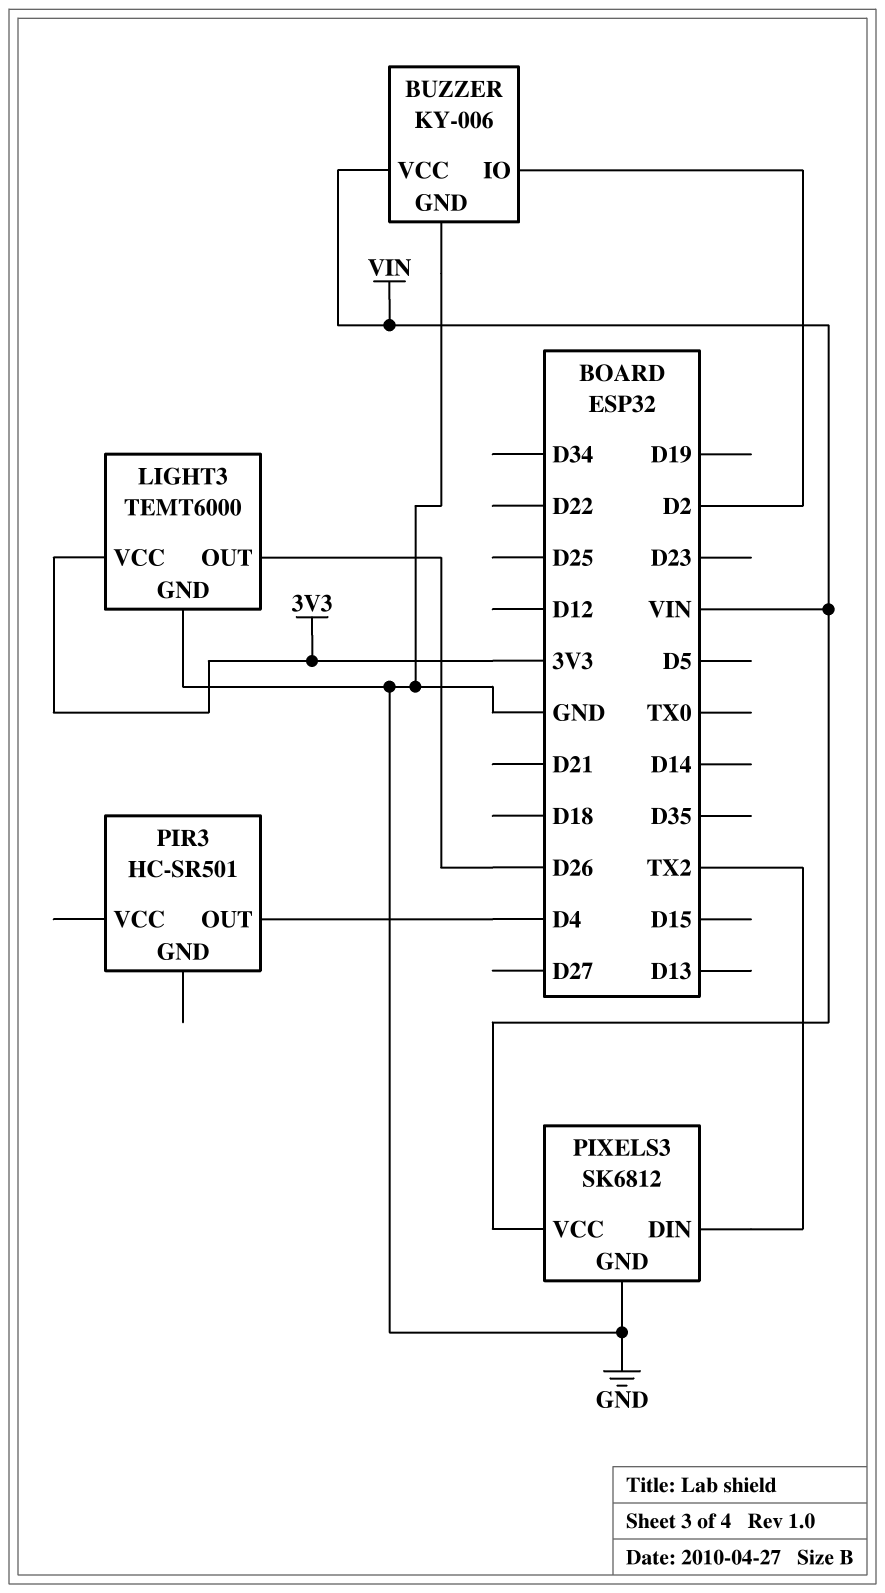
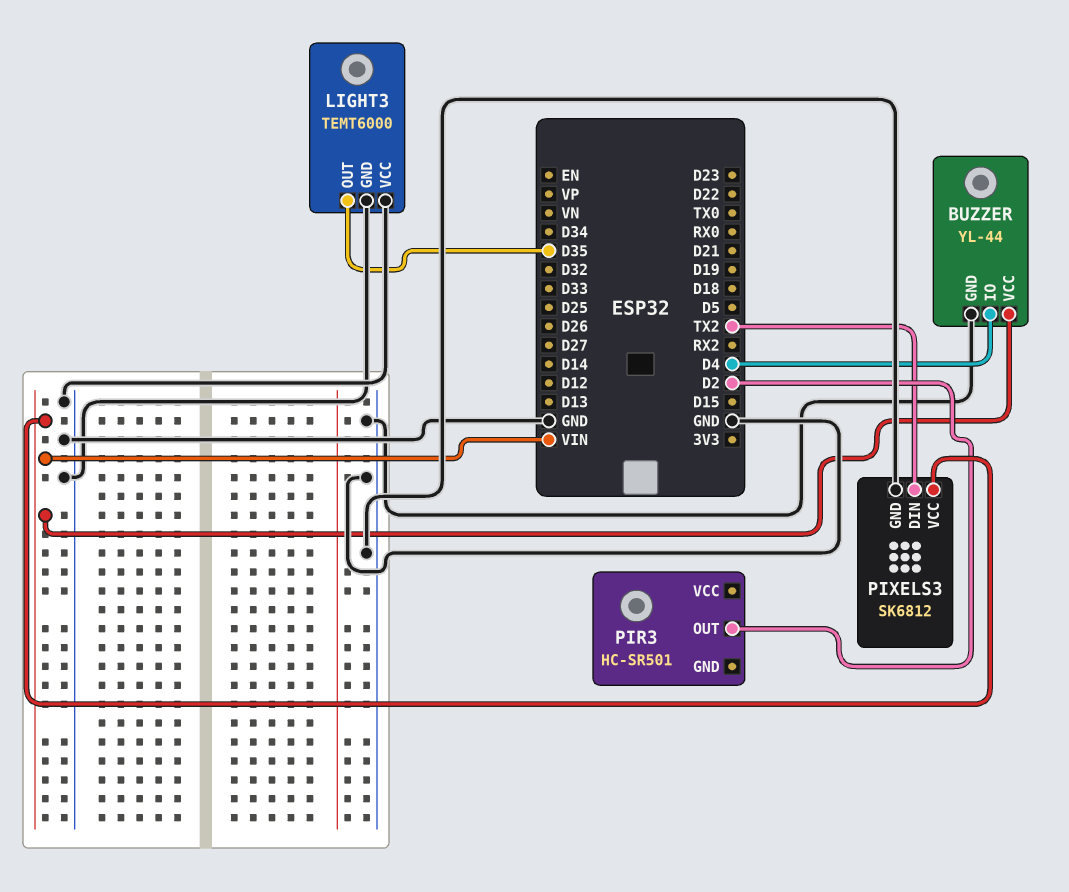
BUZZER: KY-006 -> YL-44
BUZZER pin IO: D2 -> D4
LIGHT3 pin OUT: D26 -> D35
LIGHT3 pin VCC: 3V3 -> GND
PIR3 pin OUT: D4 -> D2

